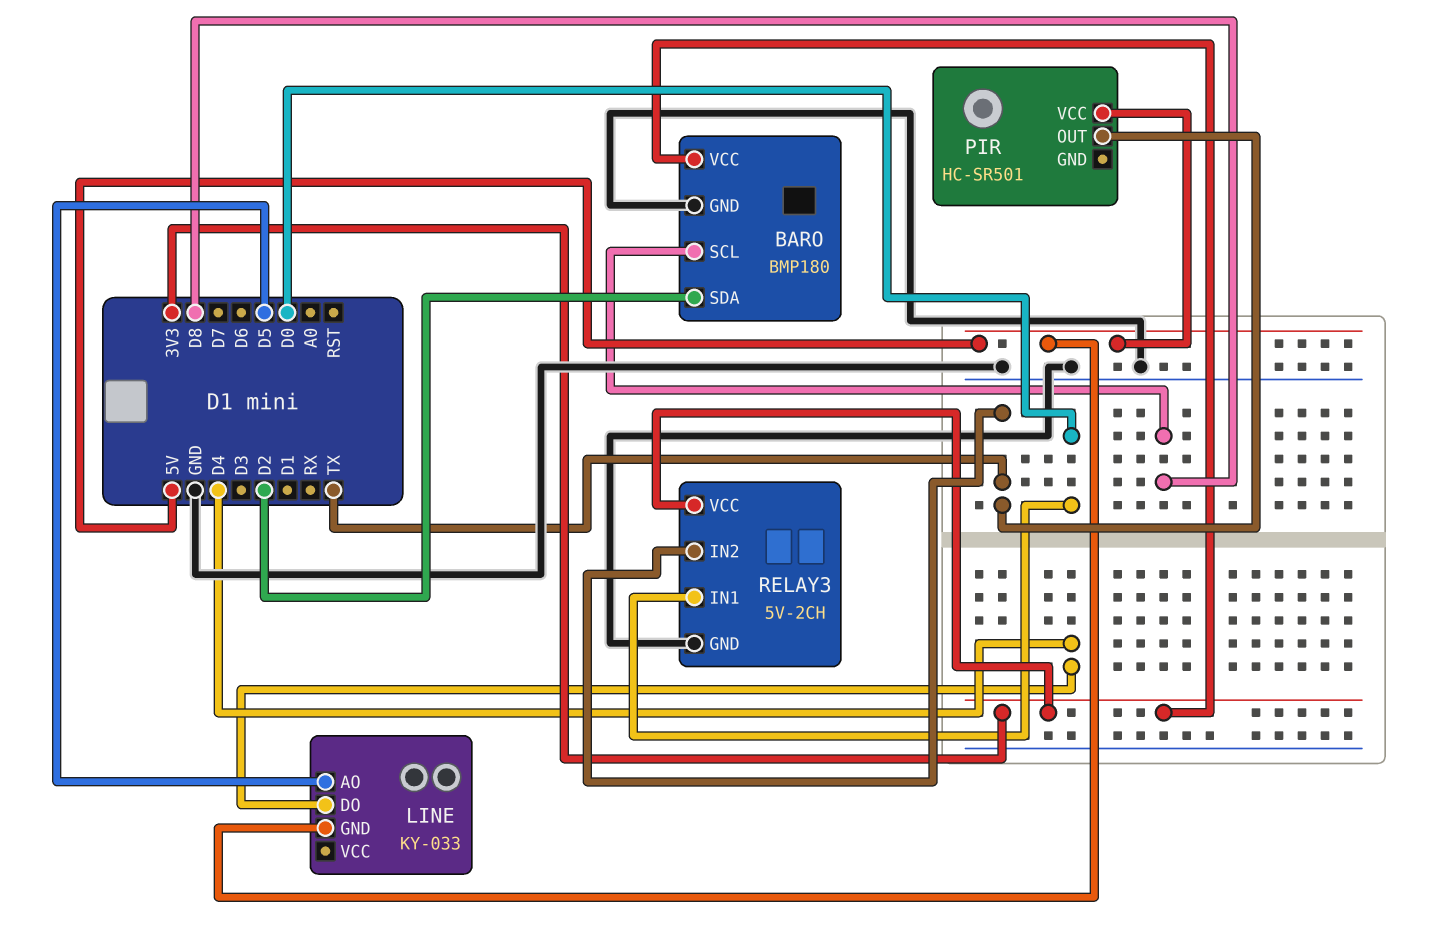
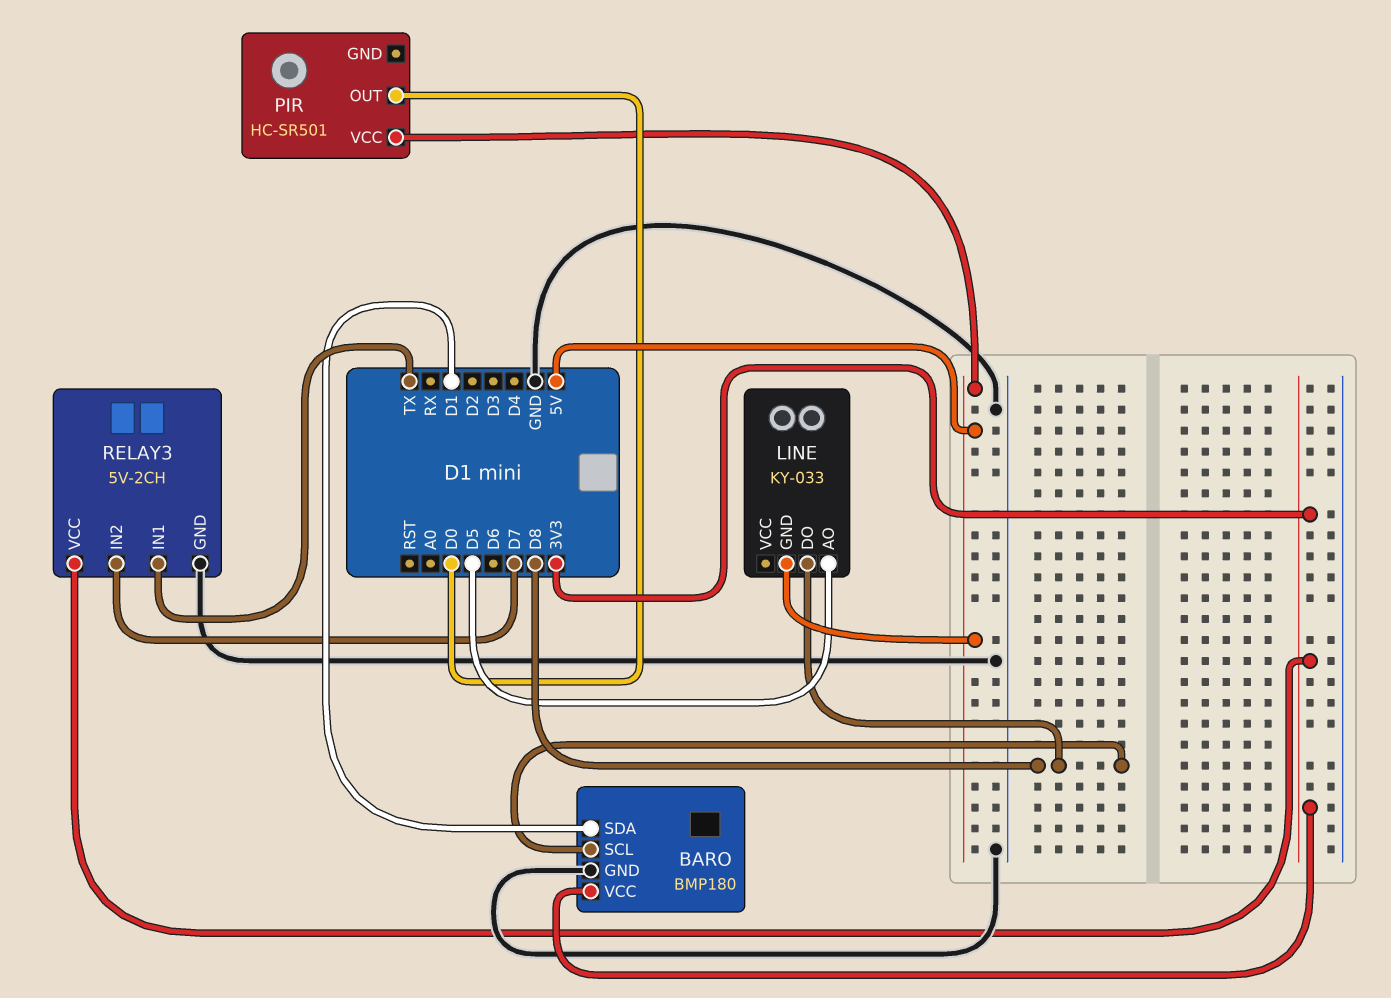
BARO pin SDA: D2 -> D1
LINE pin DO: D4 -> D8
PIR pin OUT: TX -> D0
RELAY3 pin IN1: D0 -> TX
RELAY3 pin IN2: TX -> D7

